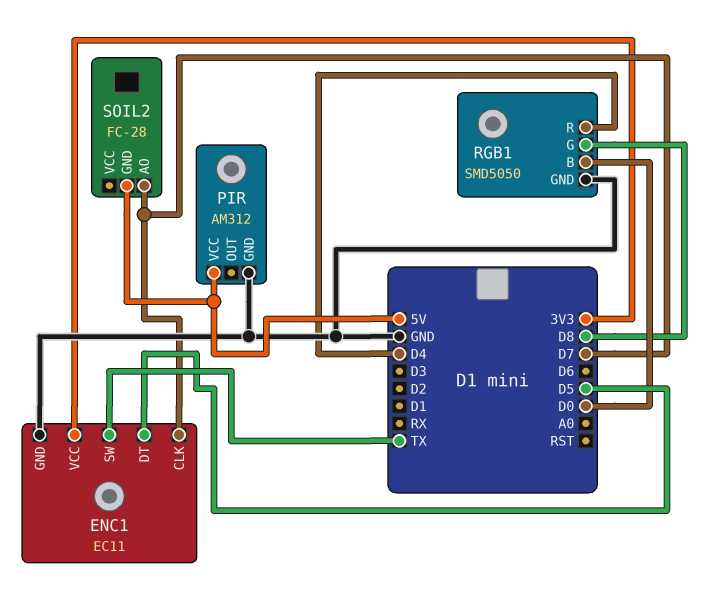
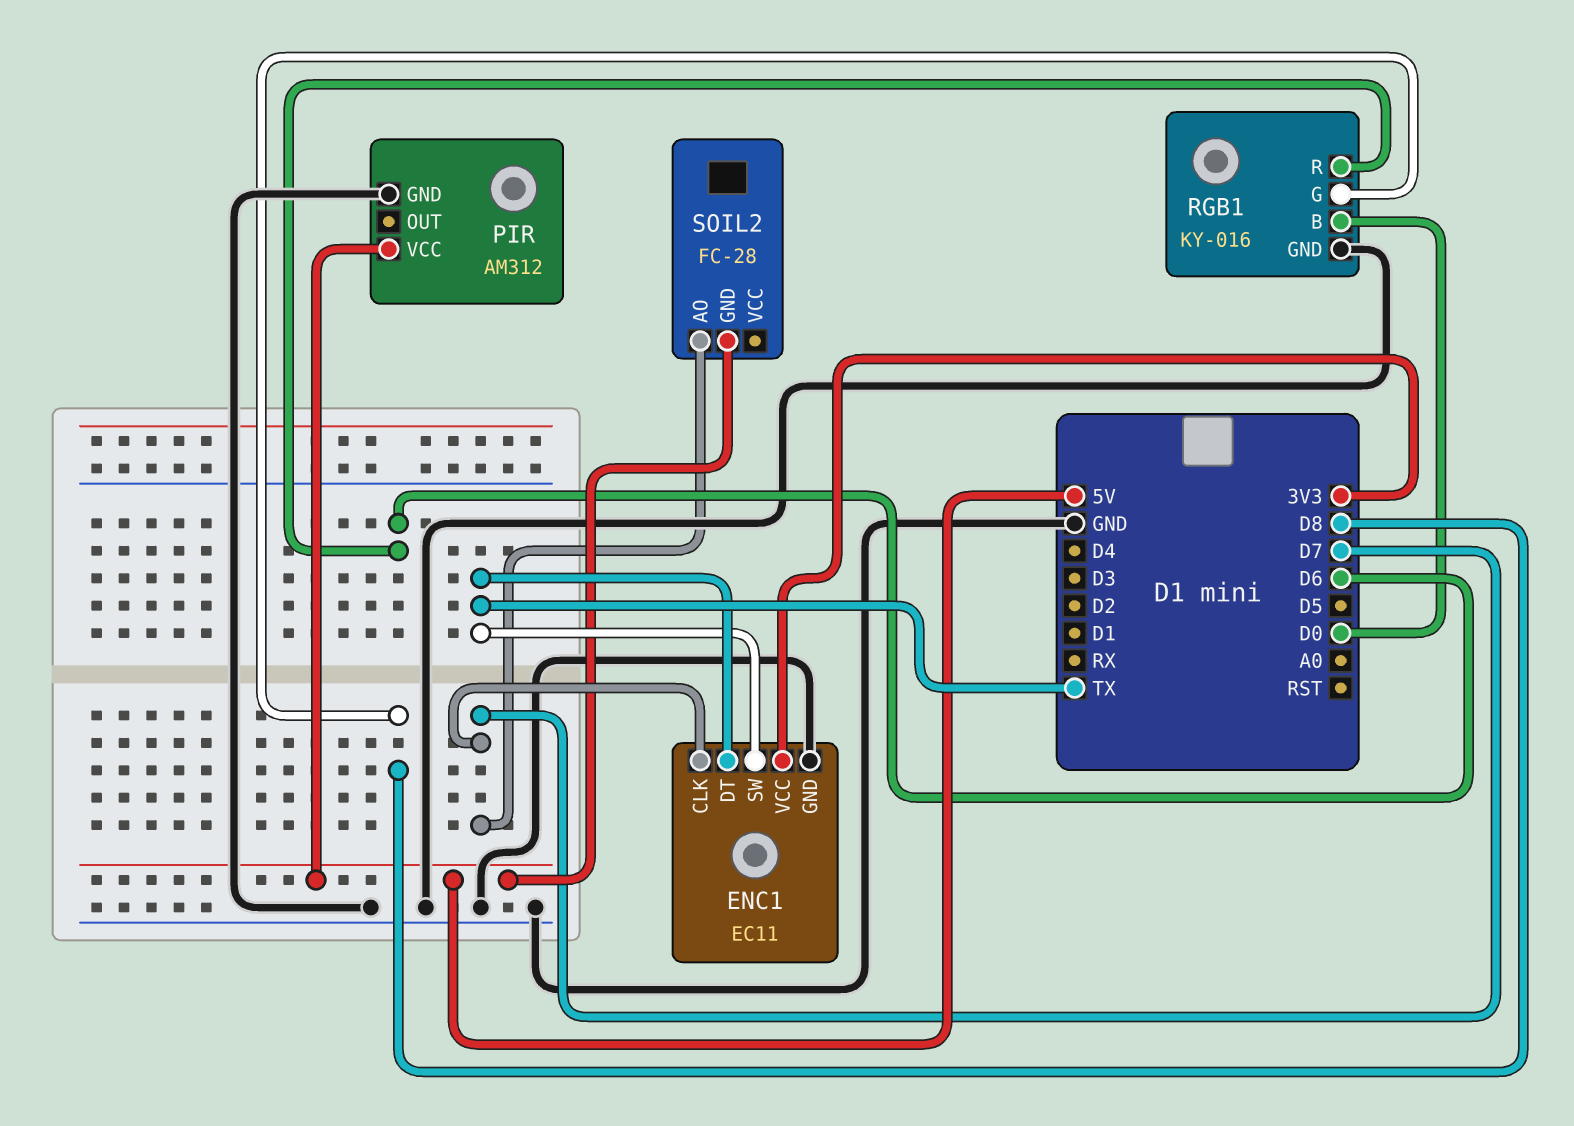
ENC1 pin DT: D5 -> TX
RGB1: SMD5050 -> KY-016
RGB1 pin R: D4 -> D6

